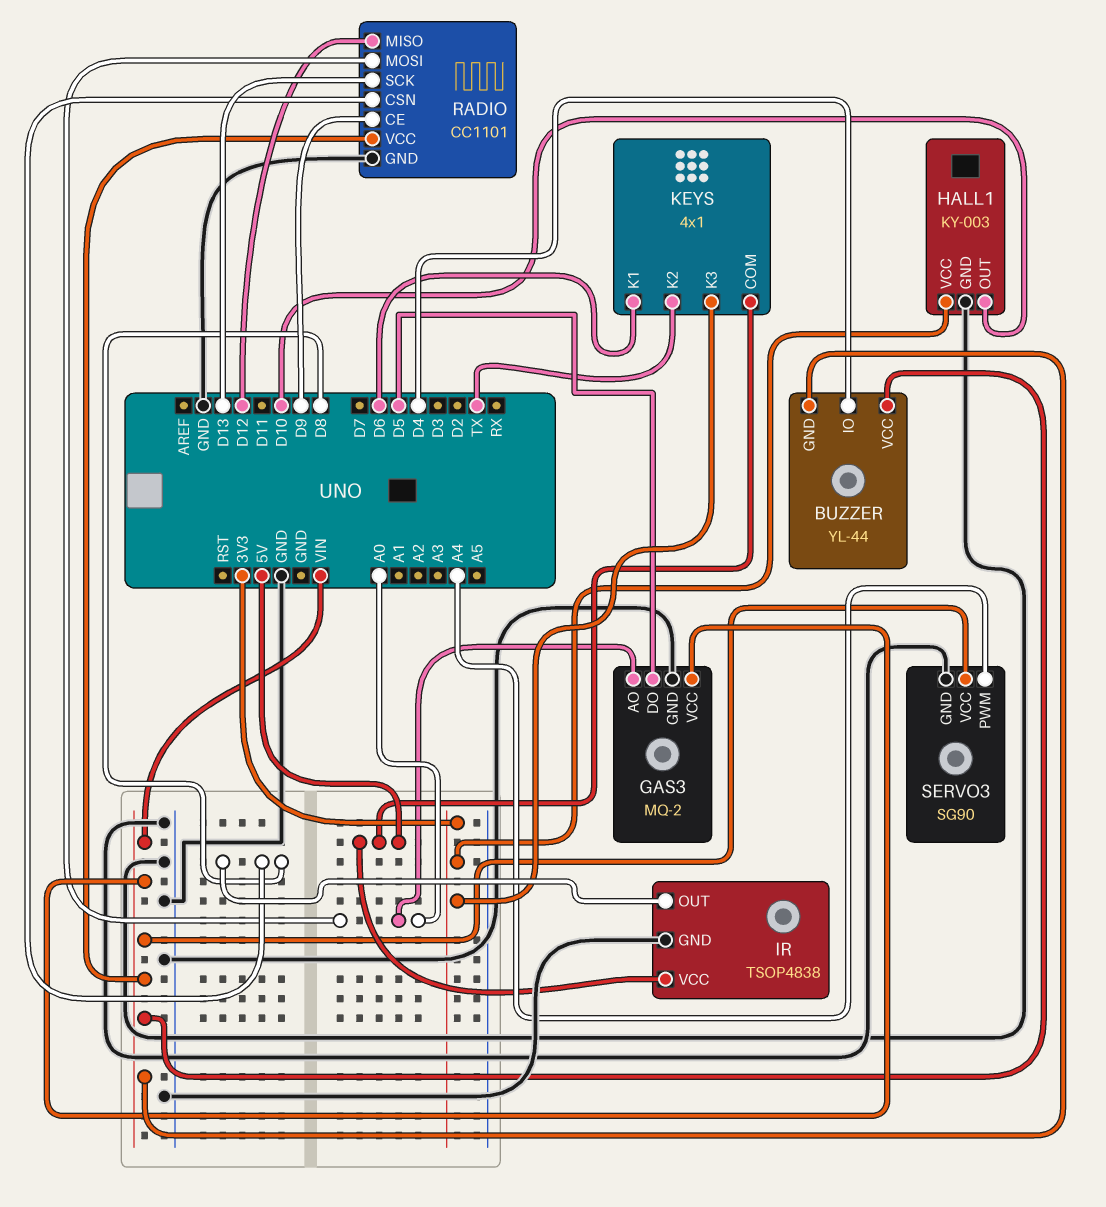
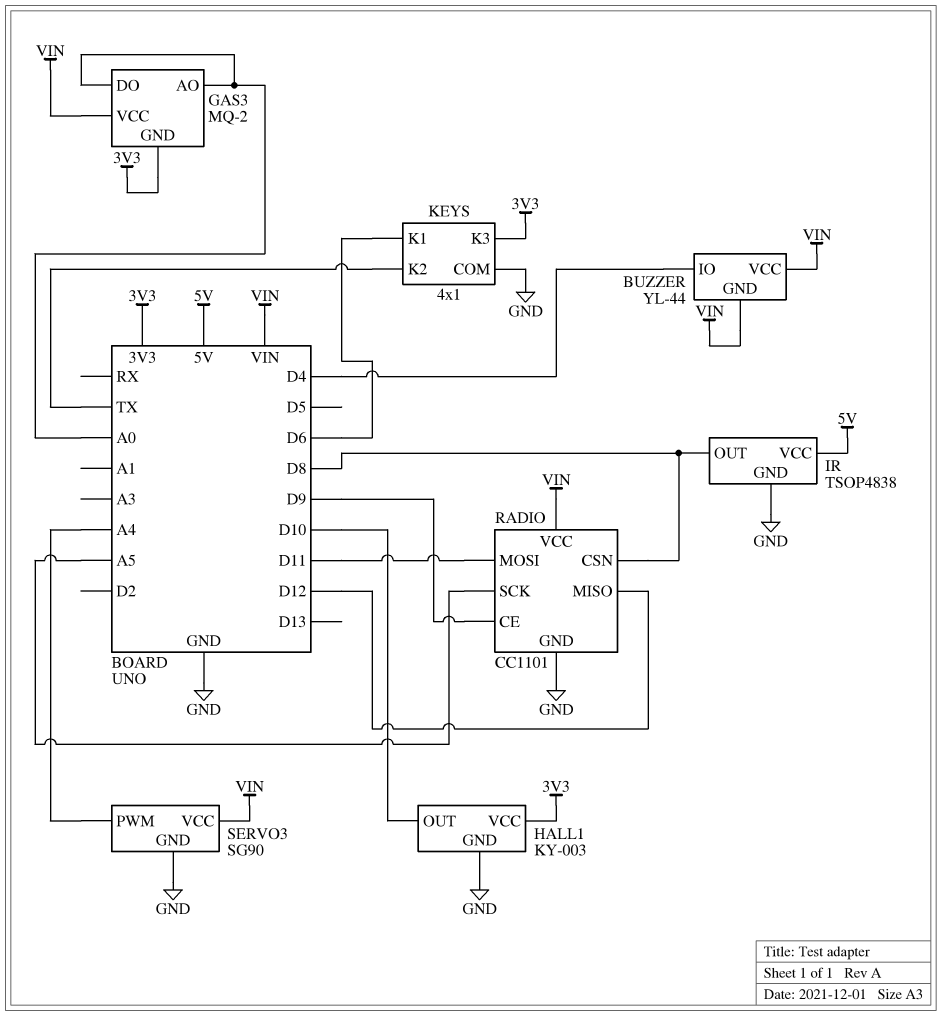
GAS3 pin DO: D5 -> A0
GAS3 pin GND: GND -> 3V3
KEYS pin COM: 5V -> GND
RADIO pin MOSI: A0 -> D11
RADIO pin SCK: D13 -> A5

